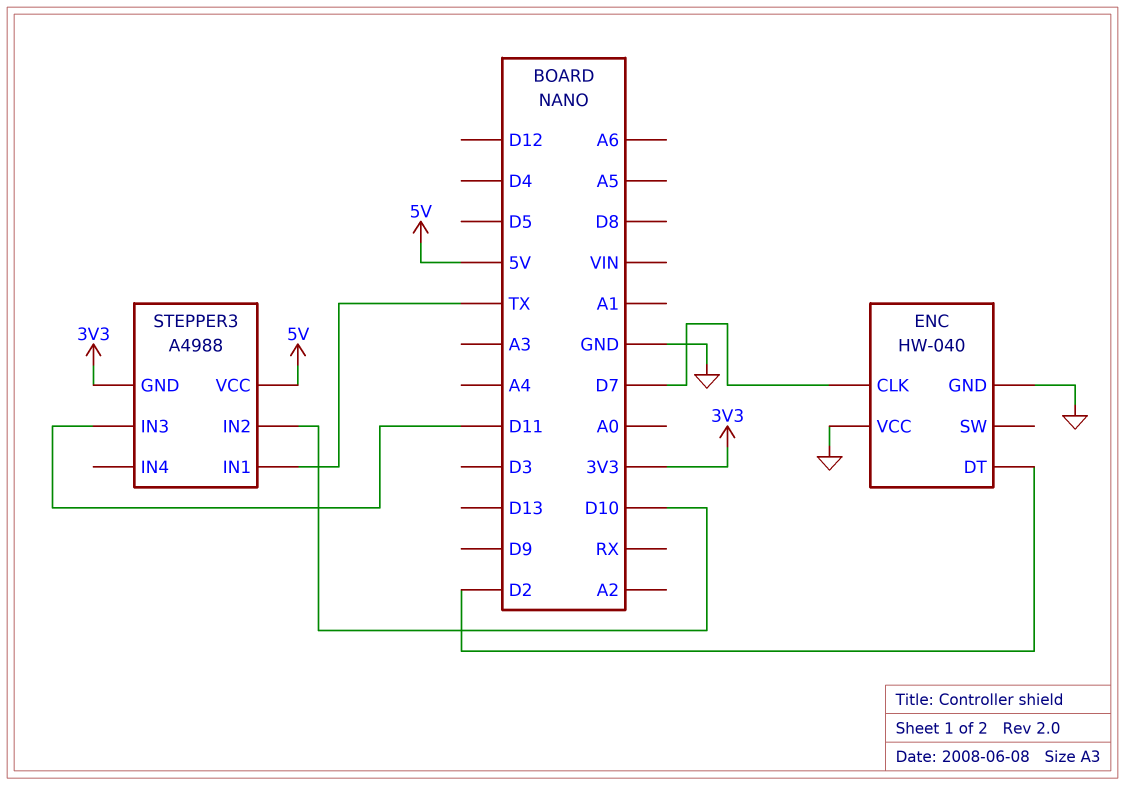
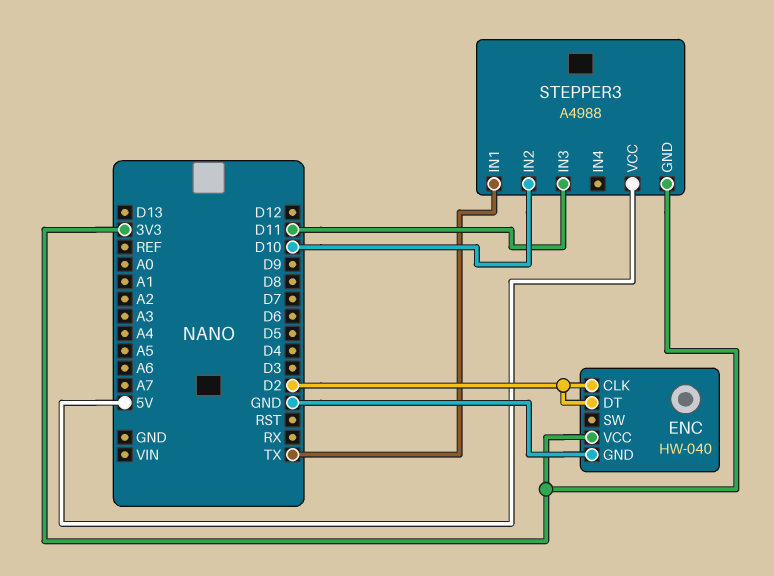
ENC pin CLK: D7 -> D2
ENC pin VCC: GND -> 3V3

